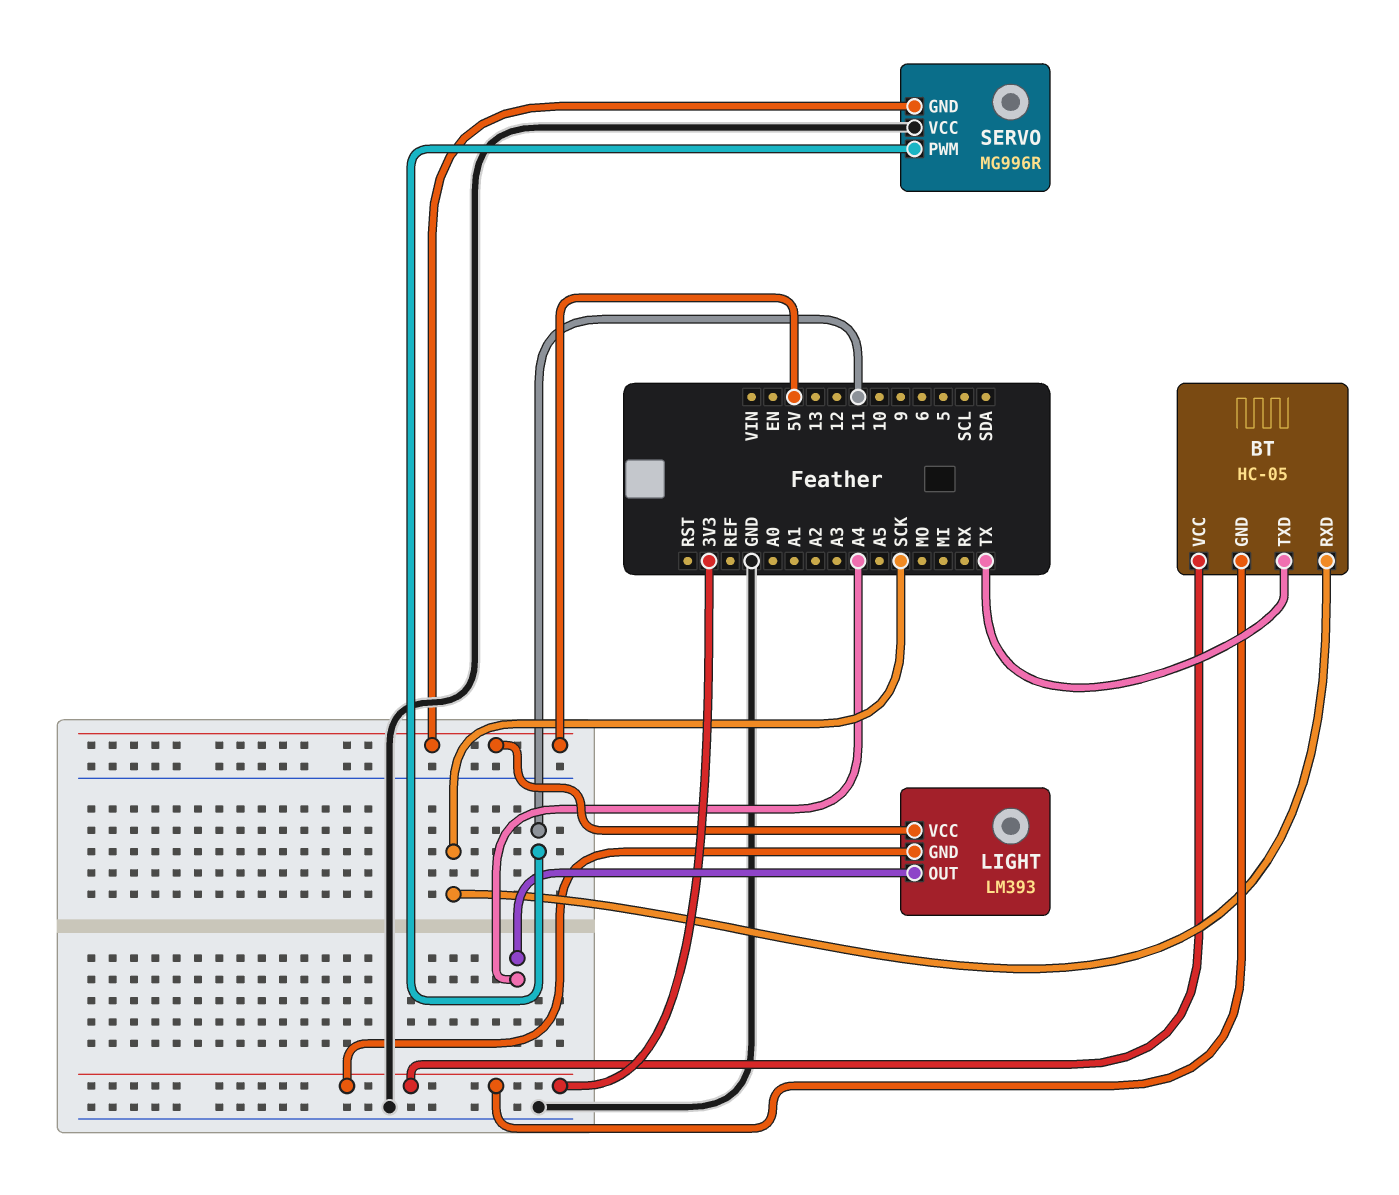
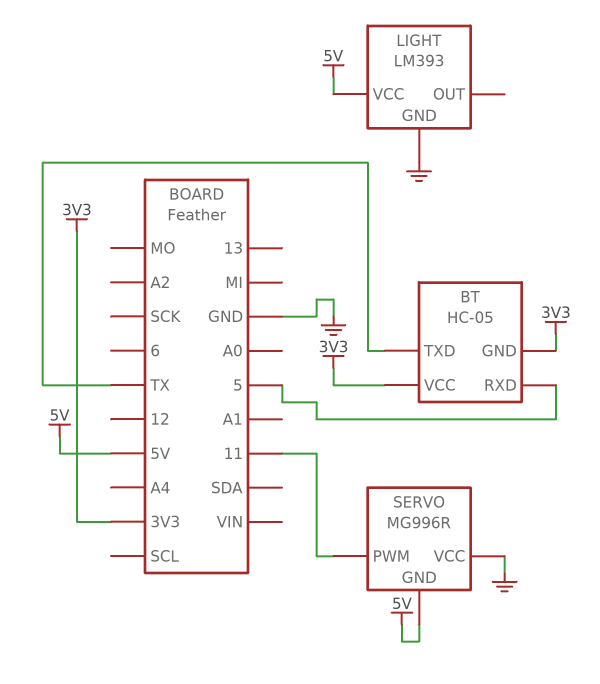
BT pin RXD: SCK -> 5
LIGHT pin GND: 3V3 -> GND
LIGHT pin OUT: A4 -> none

